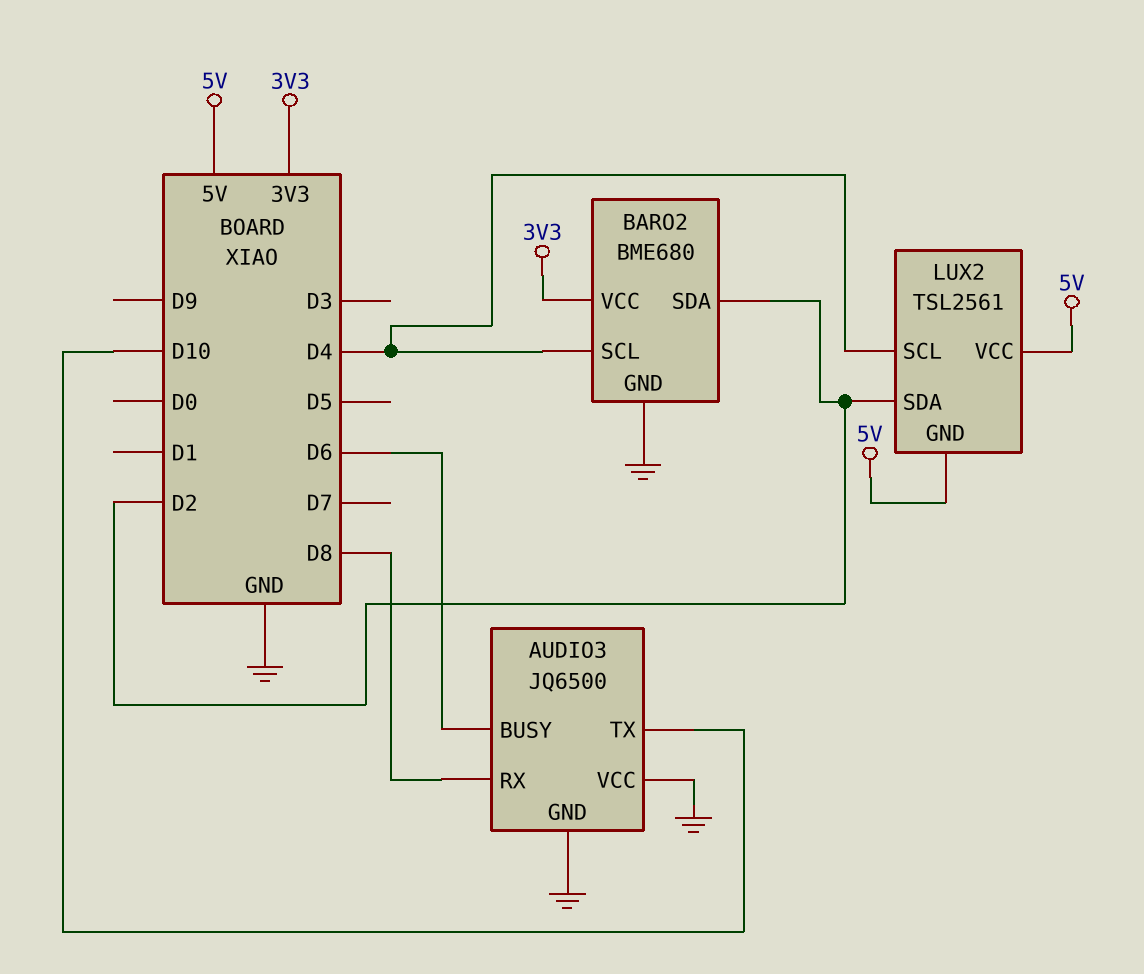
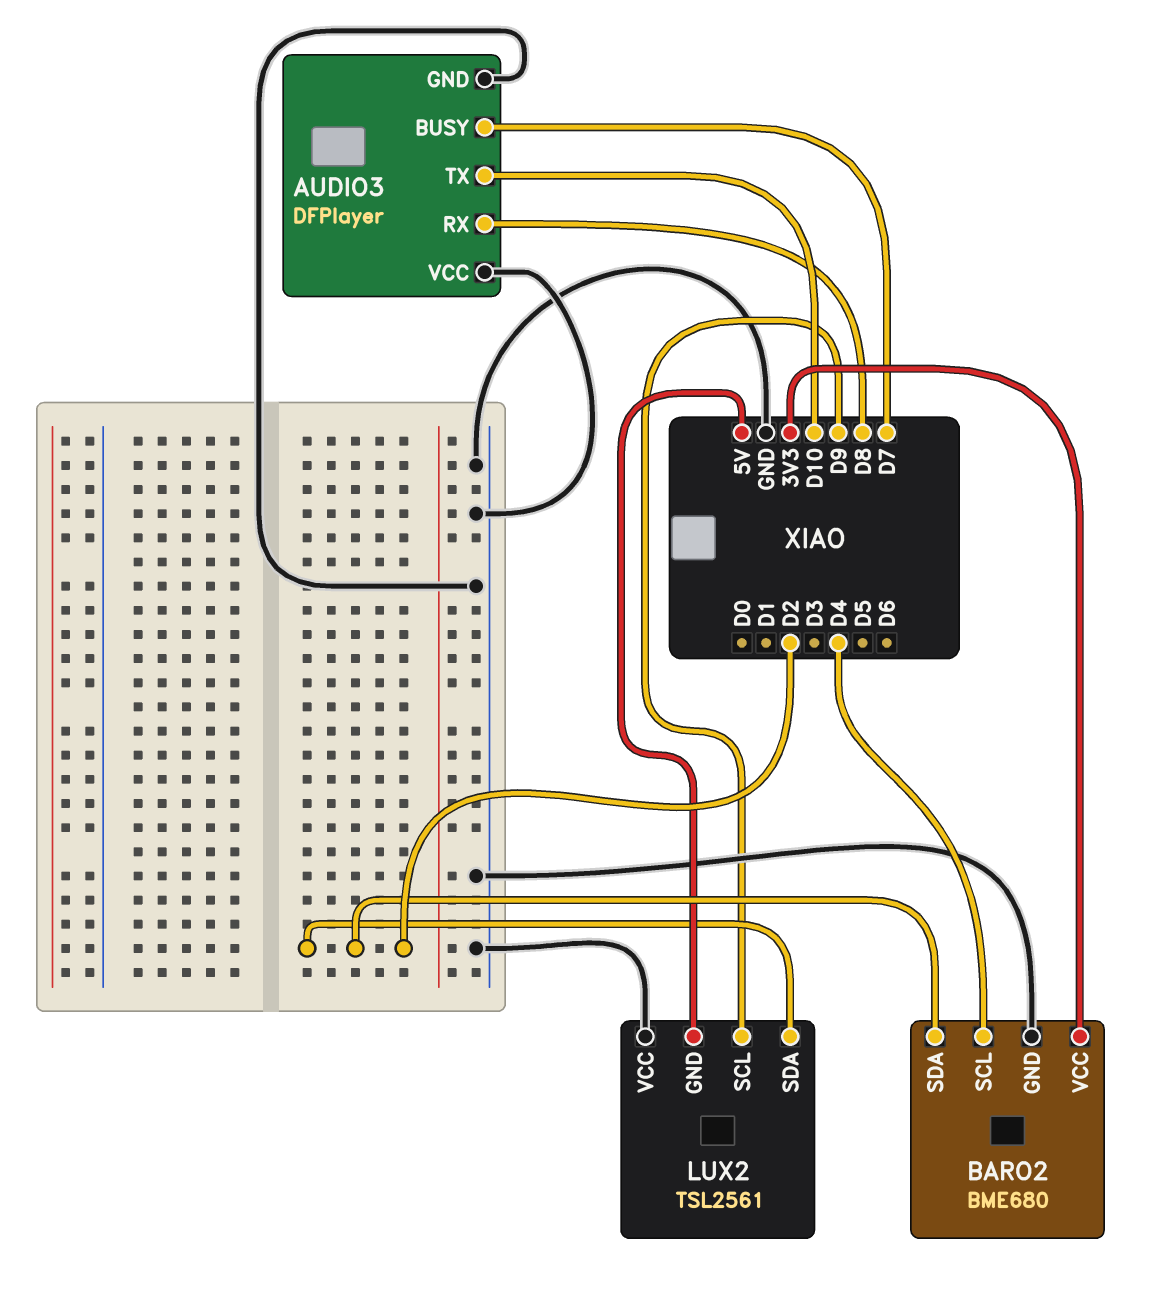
AUDIO3: JQ6500 -> DFPlayer
AUDIO3 pin BUSY: D6 -> D7
LUX2 pin SCL: D4 -> D9
LUX2 pin VCC: 5V -> GND

